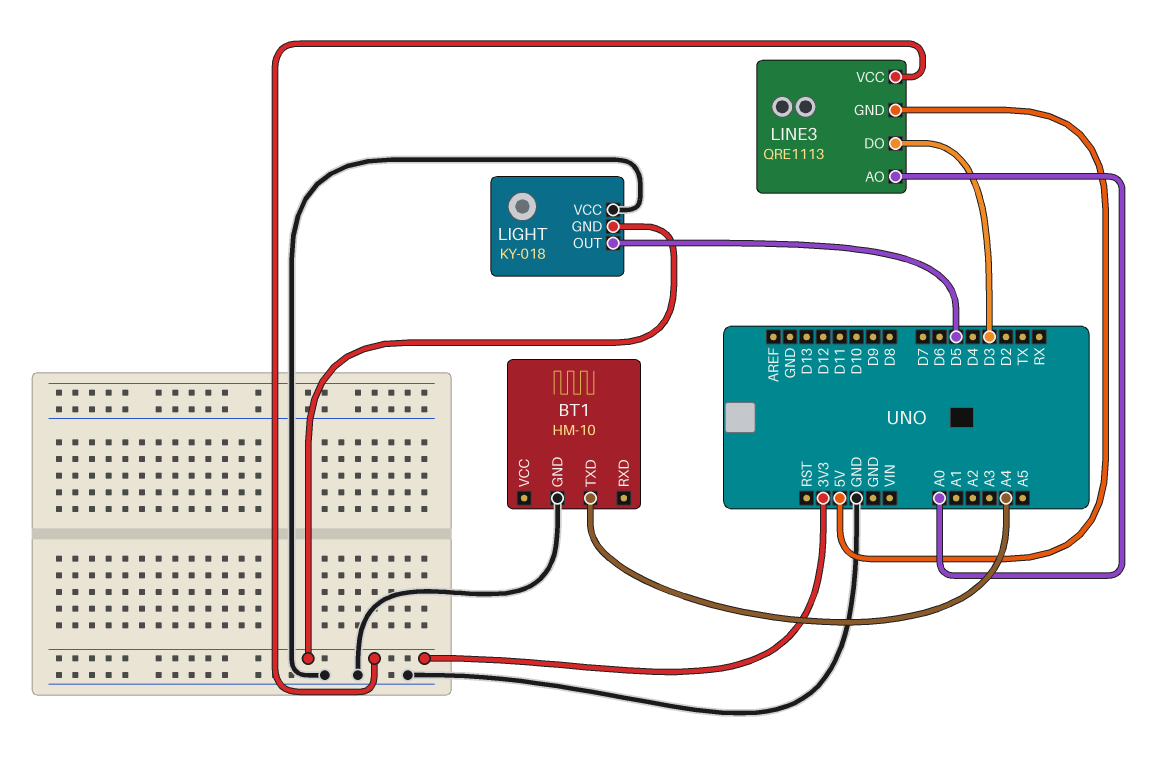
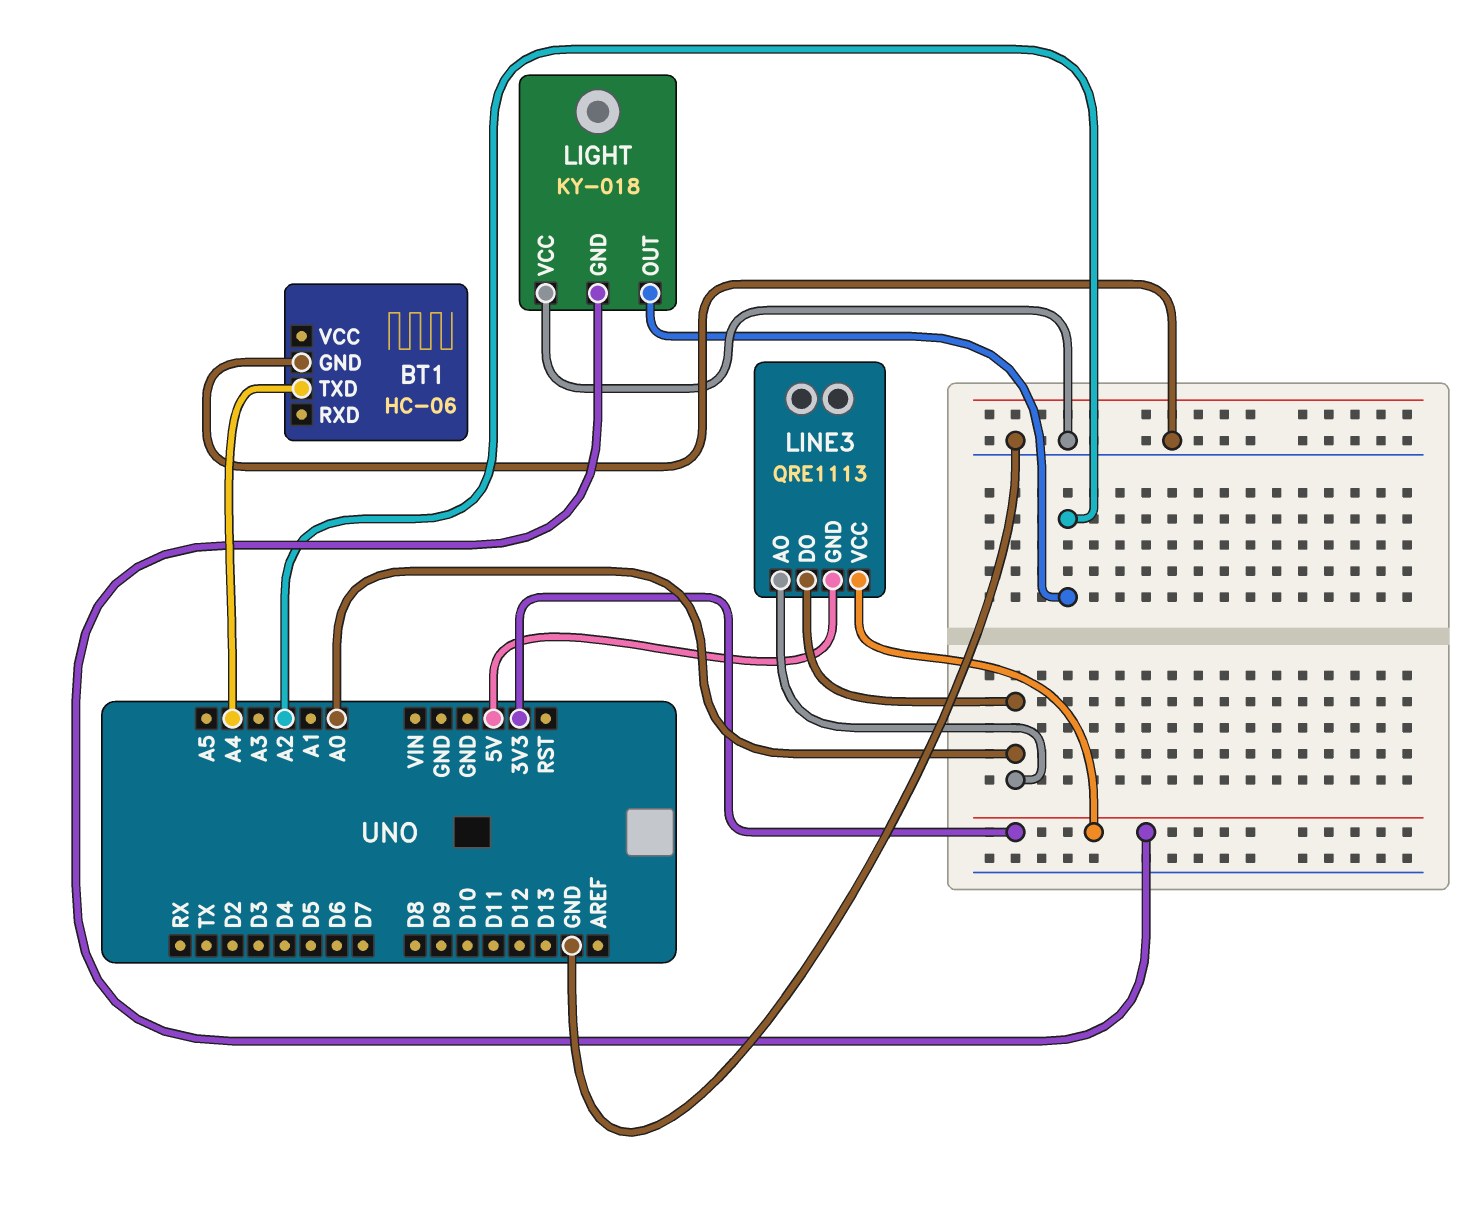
BT1: HM-10 -> HC-06
LIGHT pin OUT: D5 -> A2
LINE3 pin DO: D3 -> A0

